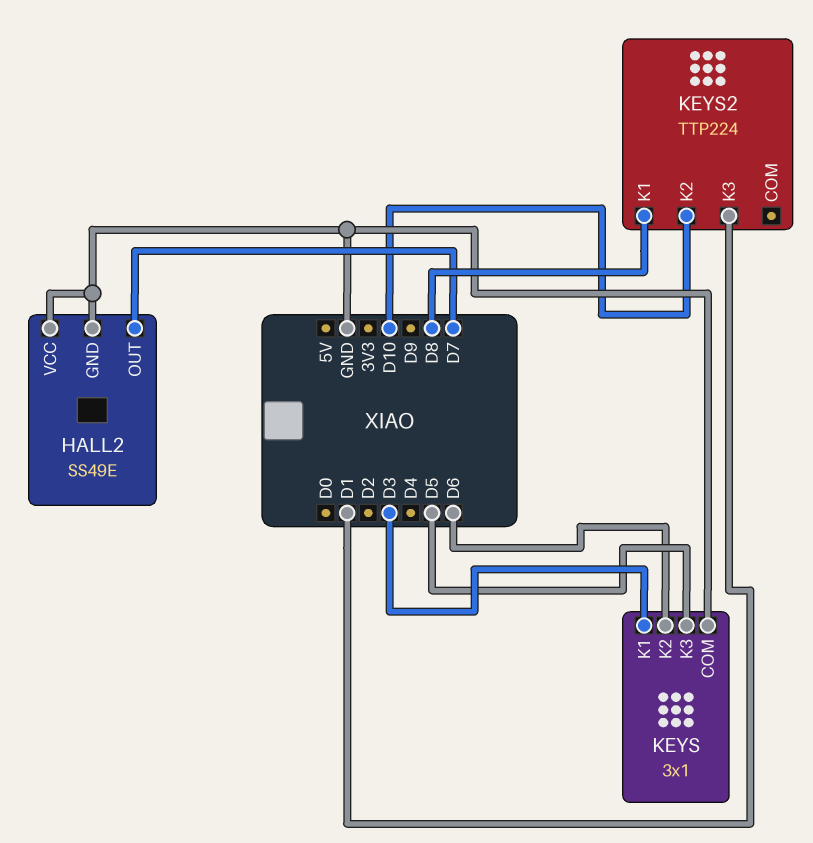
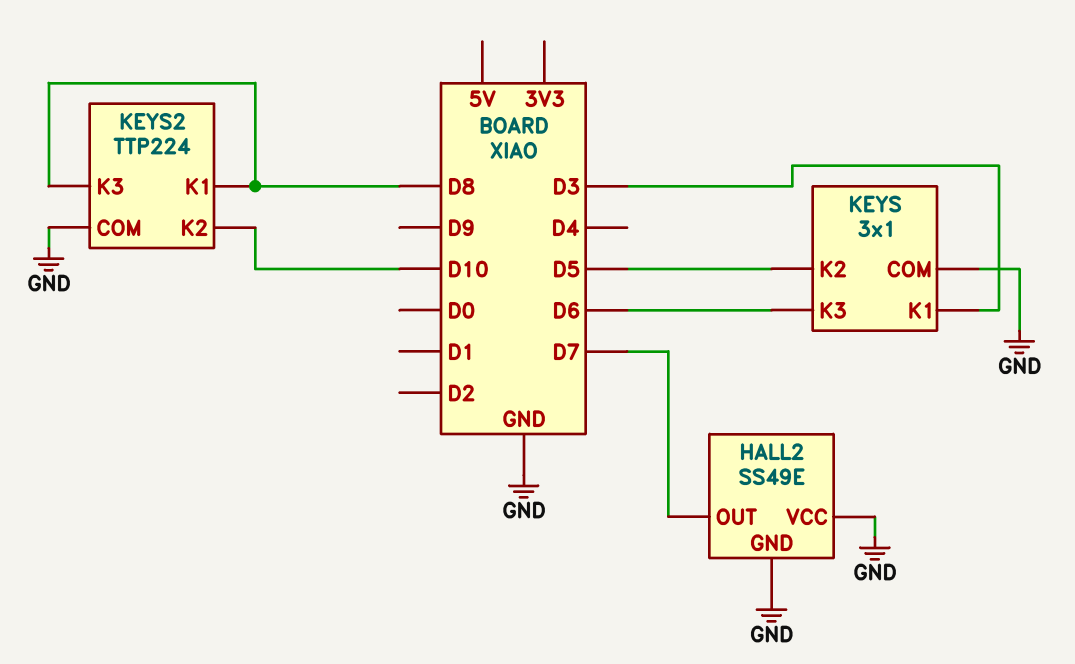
KEYS pin K2: D6 -> D5
KEYS pin K3: D5 -> D6
KEYS2 pin COM: none -> GND
KEYS2 pin K3: D1 -> D8

